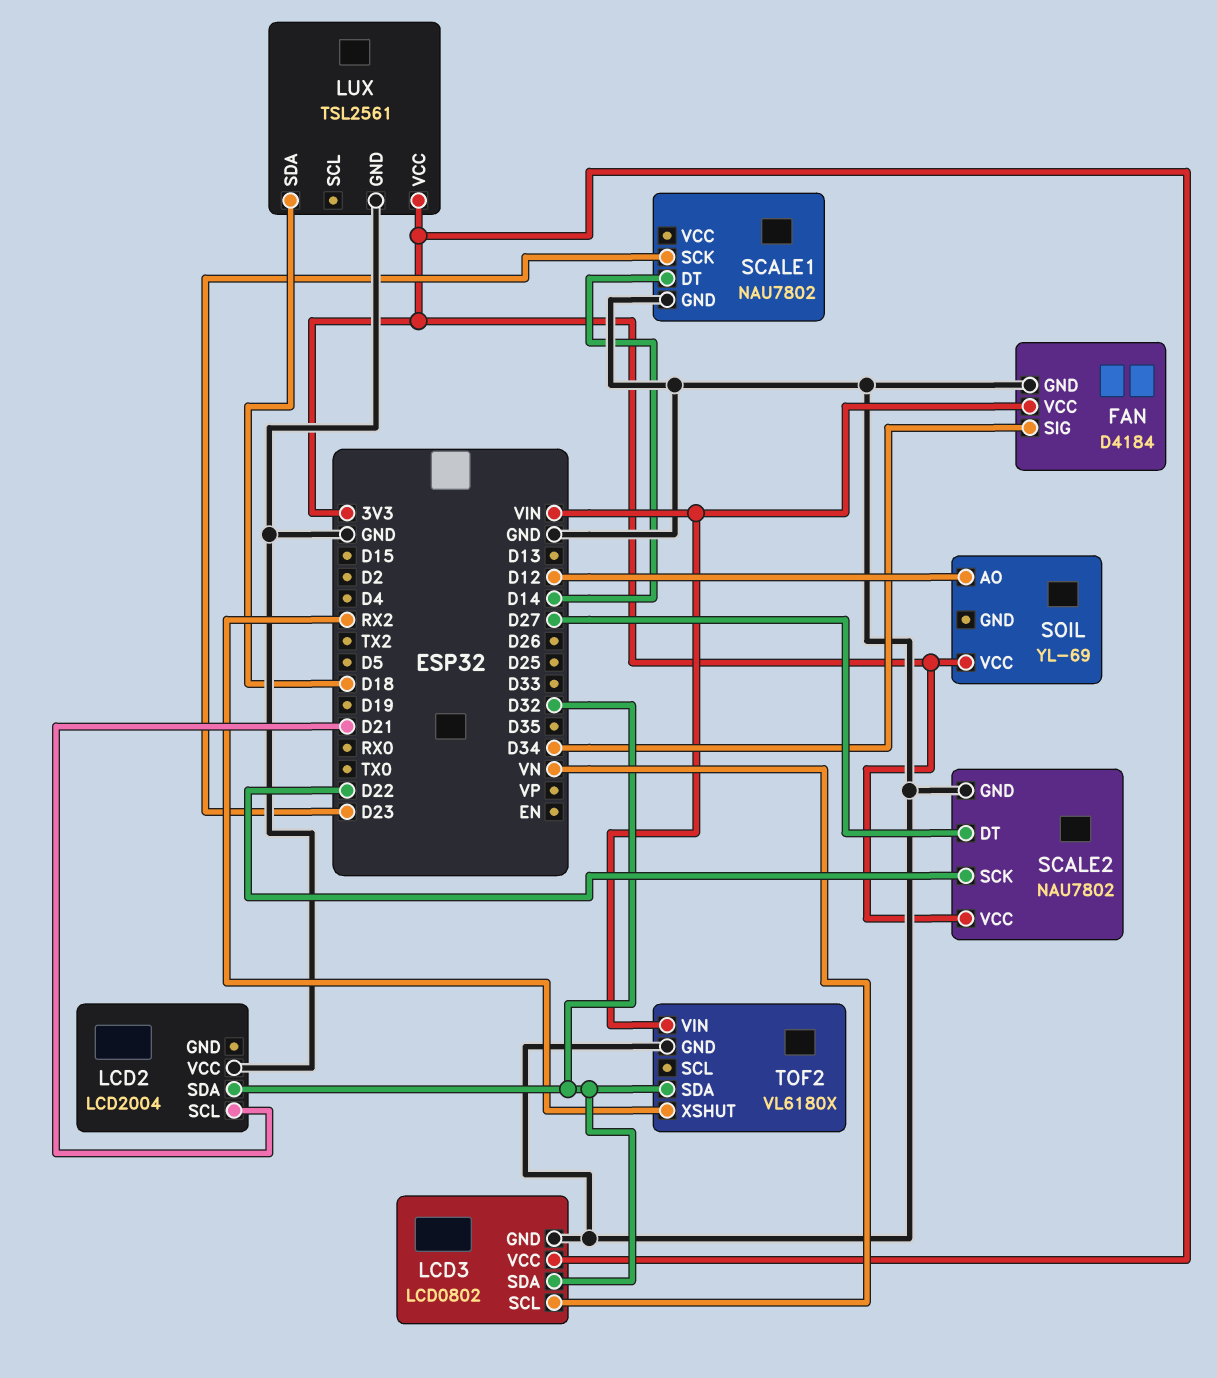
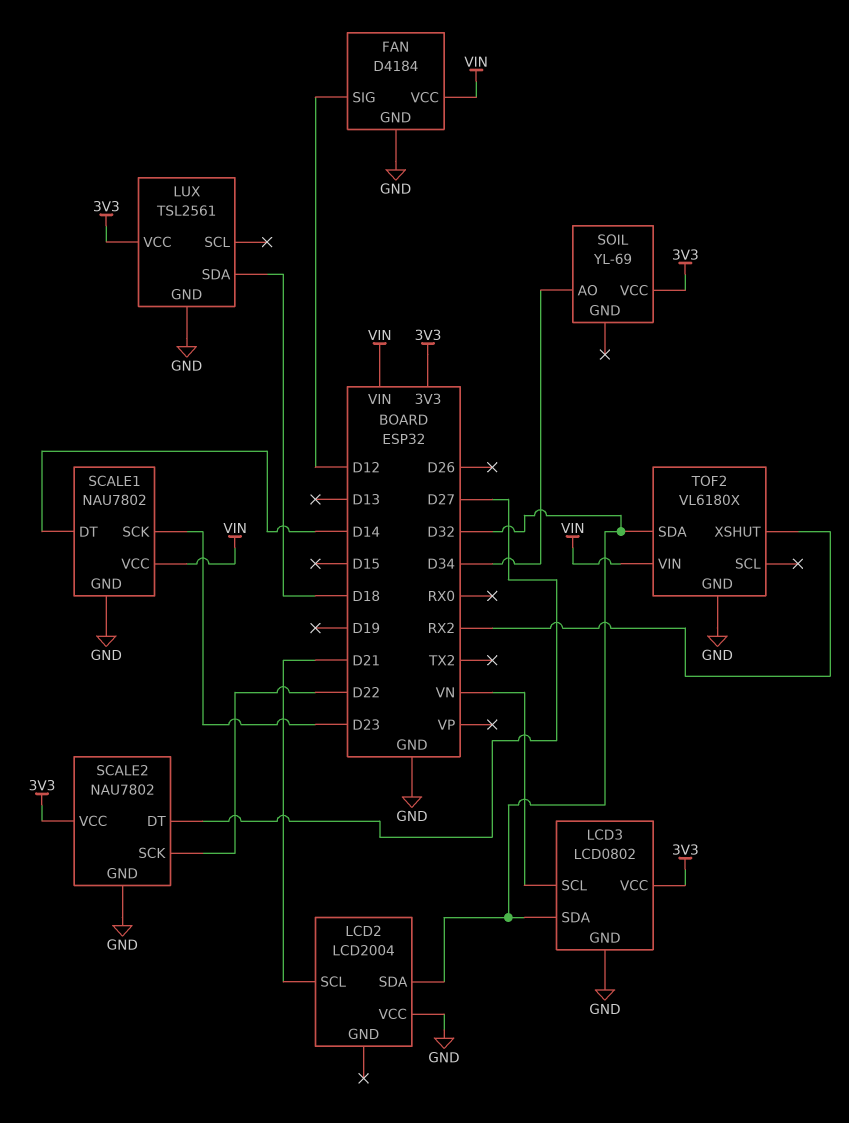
FAN pin SIG: D34 -> D12
SCALE1 pin VCC: none -> VIN
SOIL pin AO: D12 -> D34

